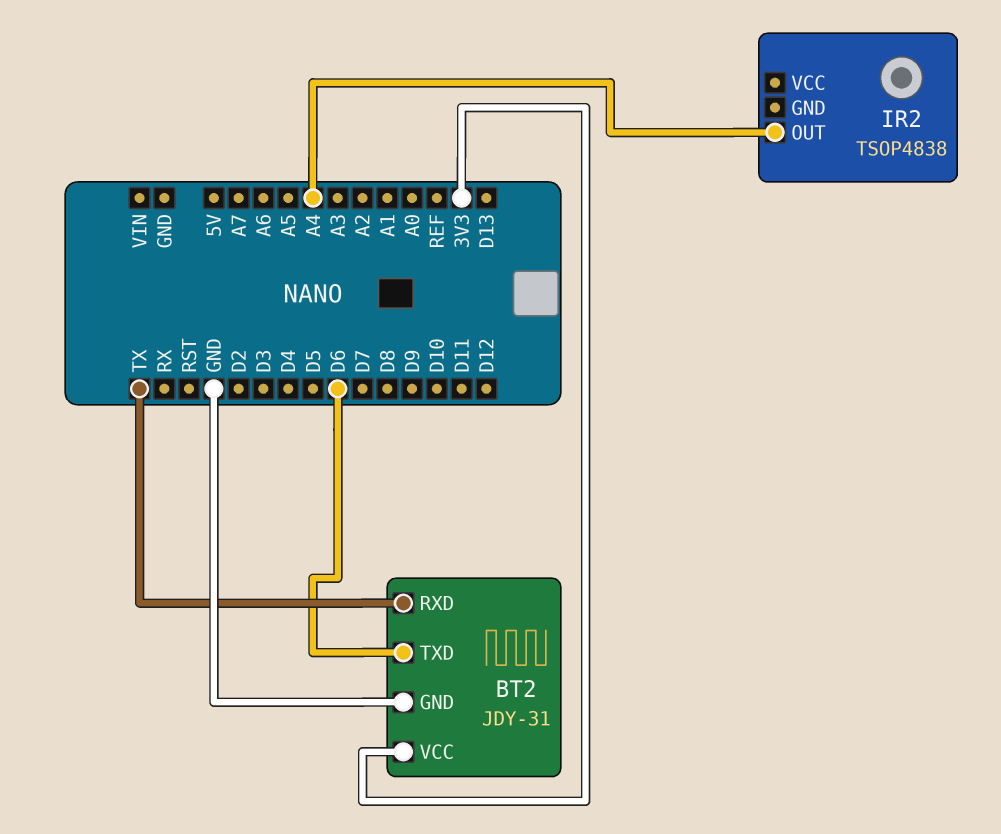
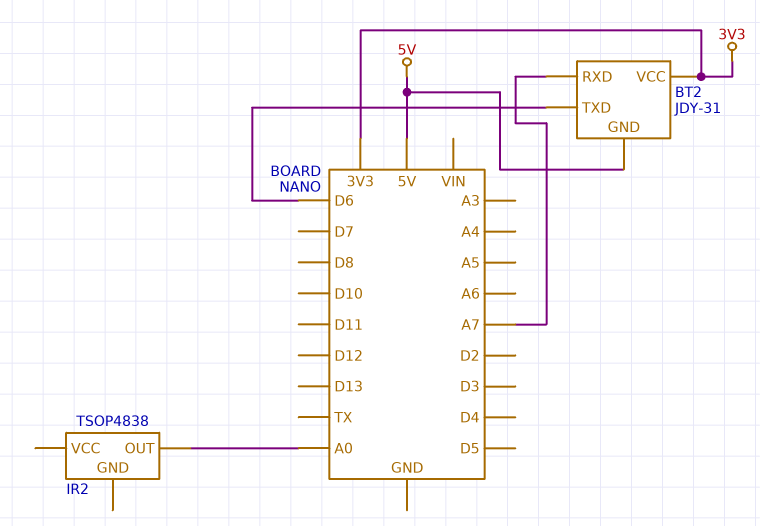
BT2 pin GND: GND -> 5V
BT2 pin RXD: TX -> A7
IR2 pin OUT: A4 -> A0

